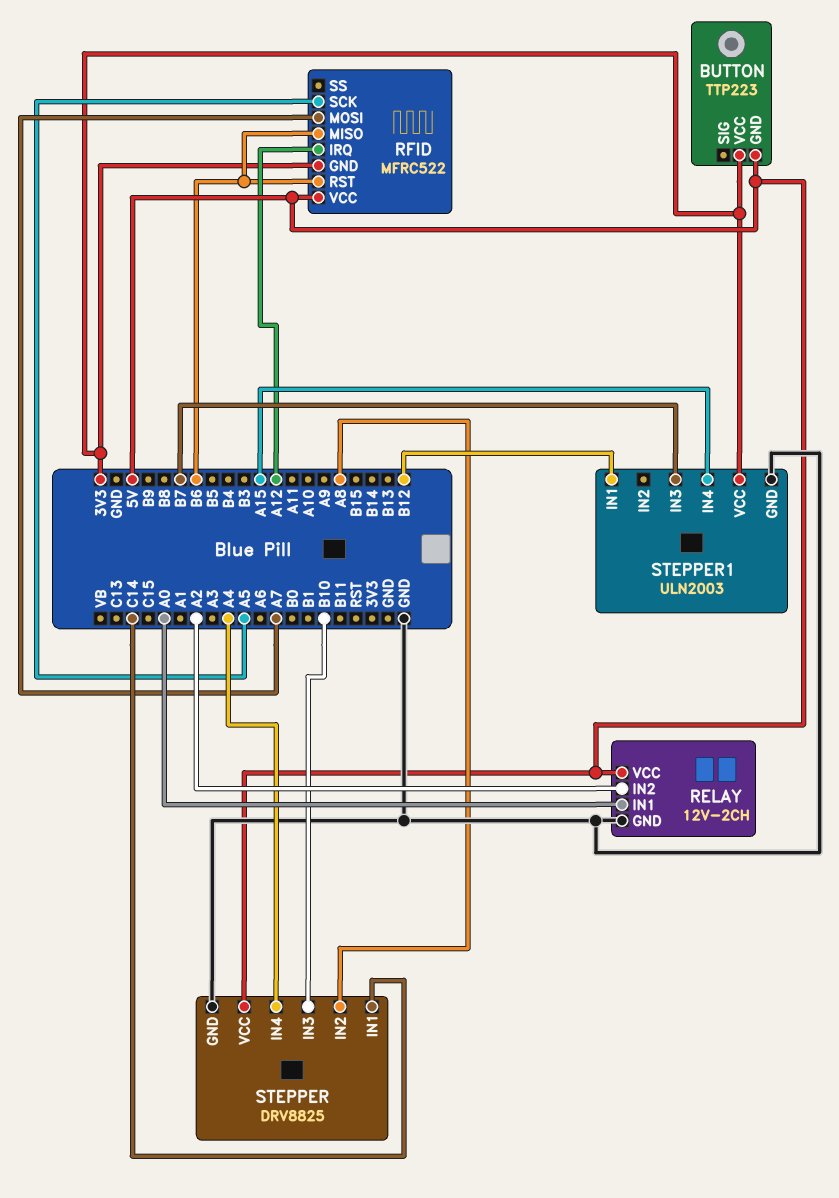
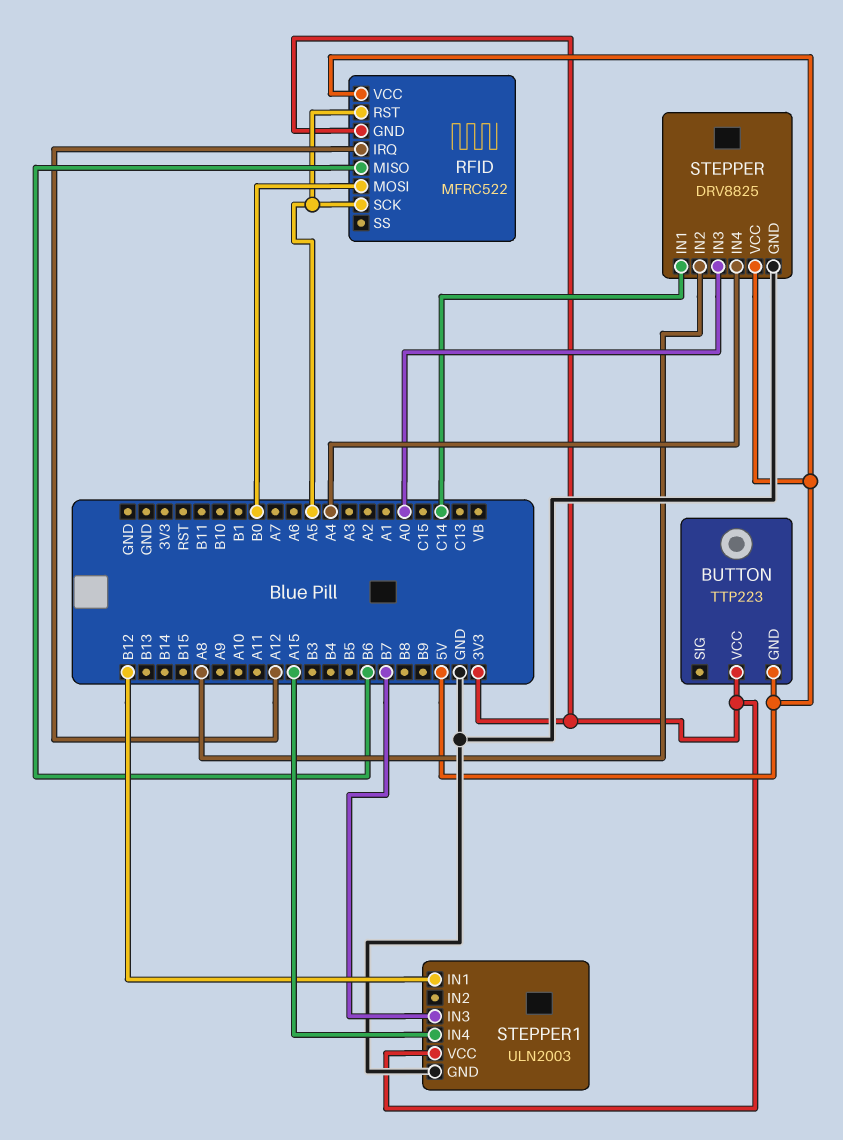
RELAY: 12V-2CH -> none
RELAY pin GND: GND -> none
RELAY pin IN1: A0 -> none
RELAY pin IN2: A2 -> none
RELAY pin VCC: 5V -> none
RFID pin MOSI: A7 -> B0
RFID pin RST: B6 -> A5
STEPPER pin IN3: B10 -> A0

